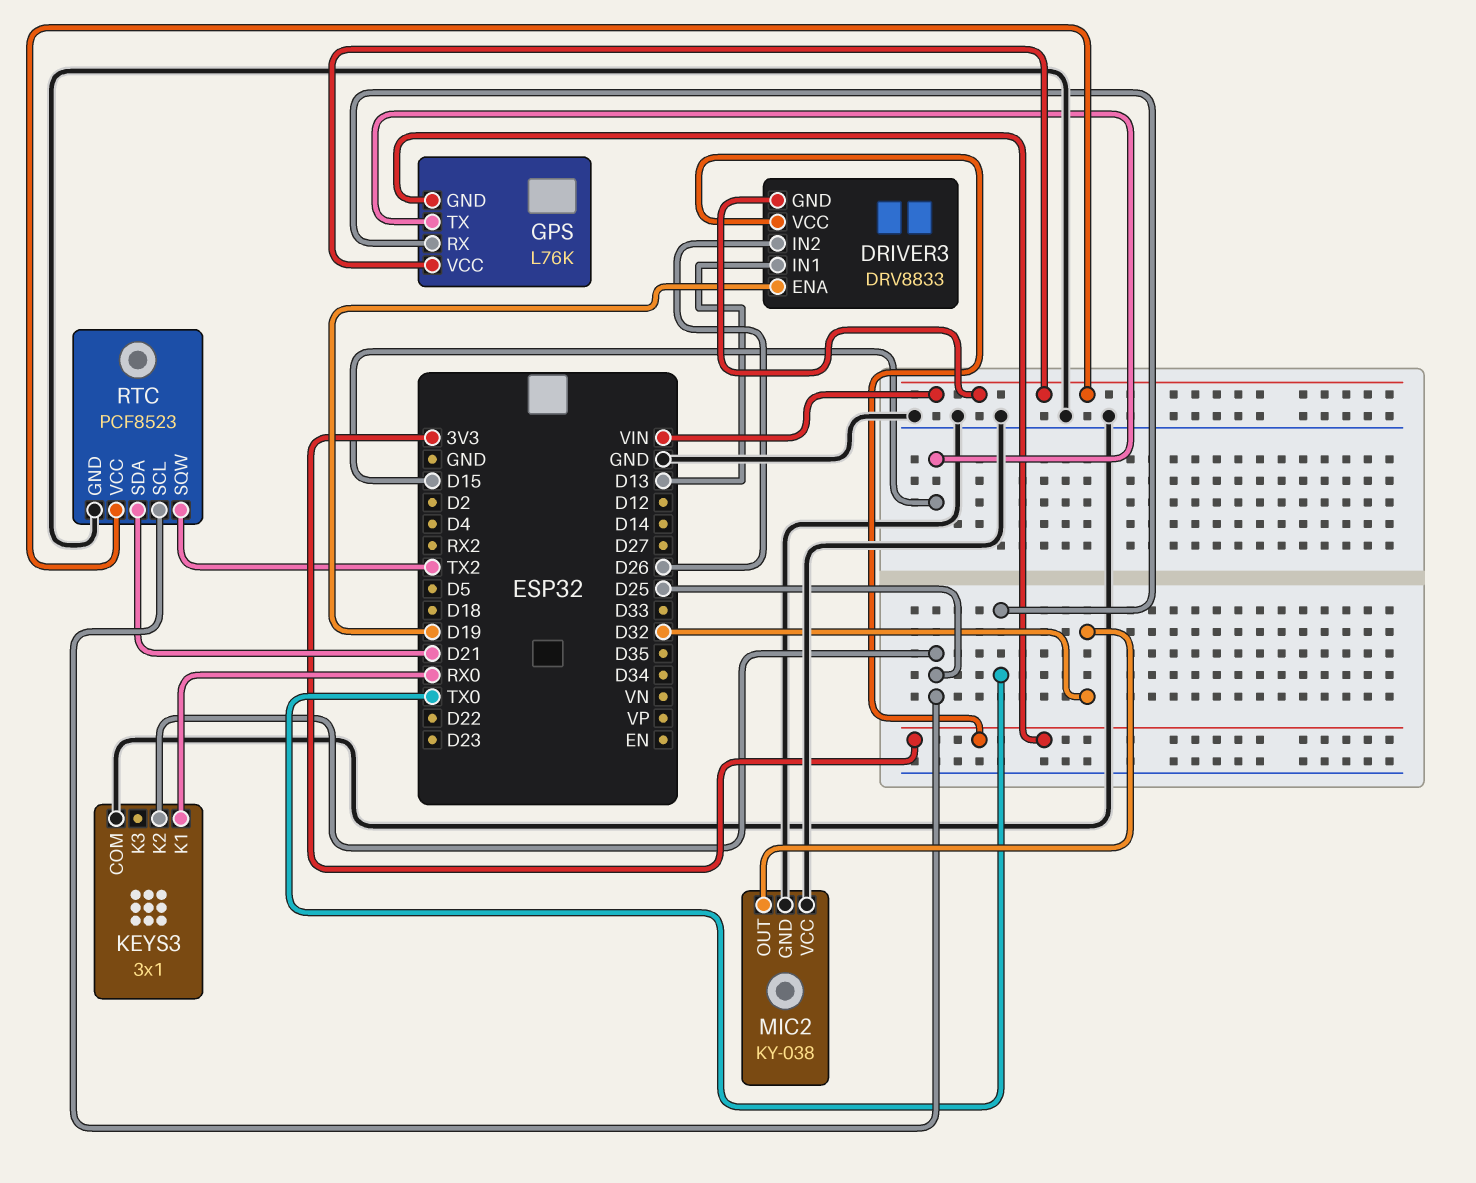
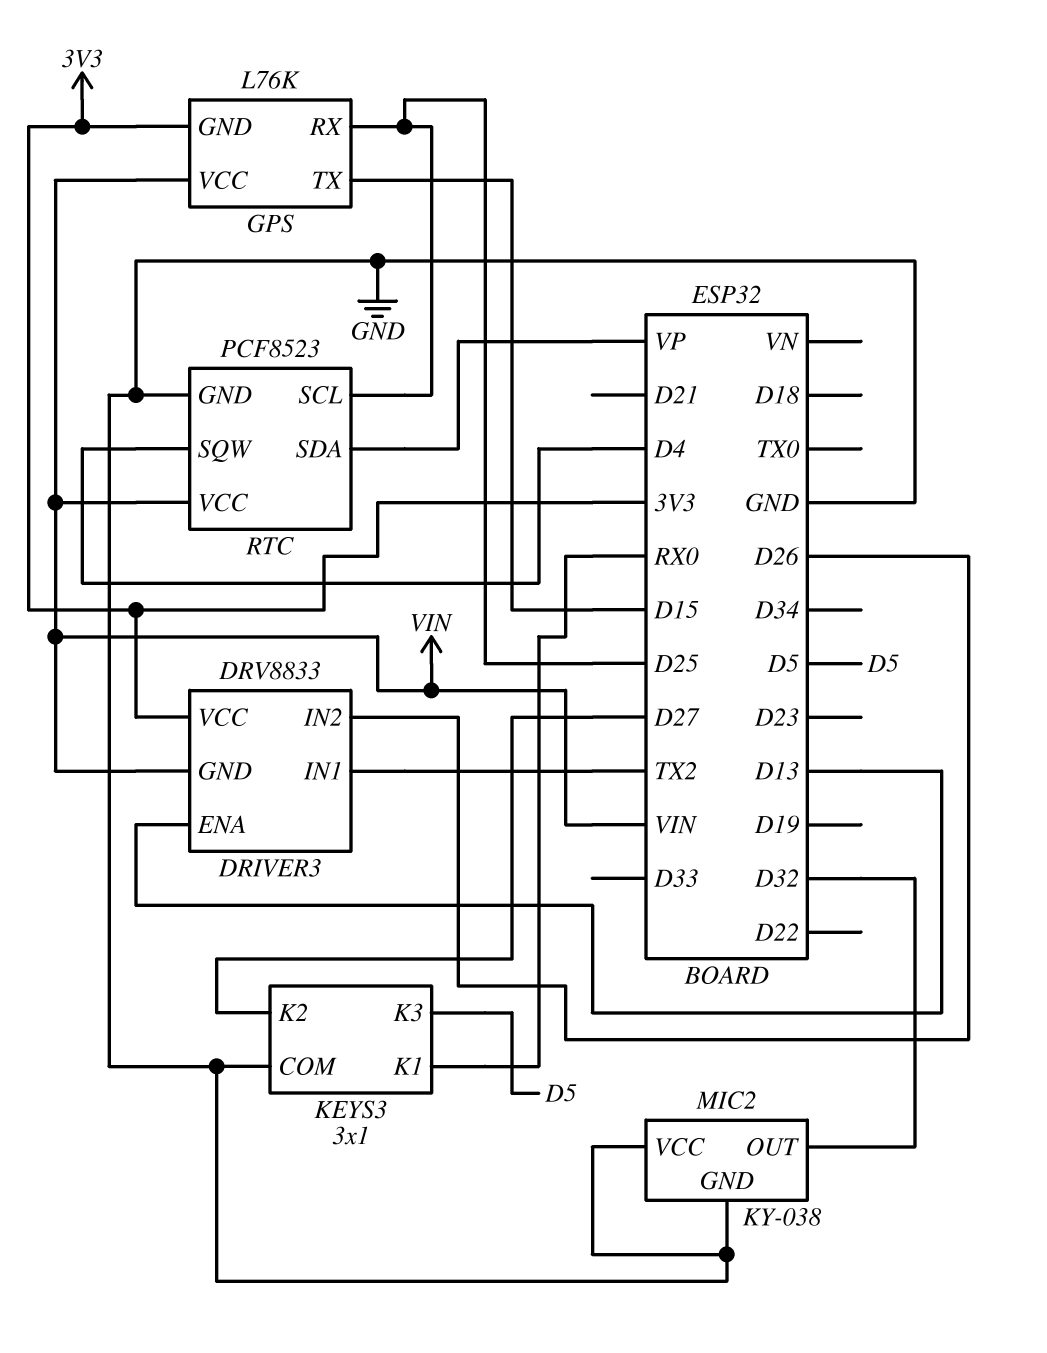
DRIVER3 pin ENA: D19 -> D13
DRIVER3 pin IN1: D13 -> TX2
GPS pin RX: TX0 -> D25
KEYS3 pin K2: D25 -> D27
KEYS3 pin K3: none -> D5
RTC pin SDA: D21 -> VP
RTC pin SQW: TX2 -> D4

